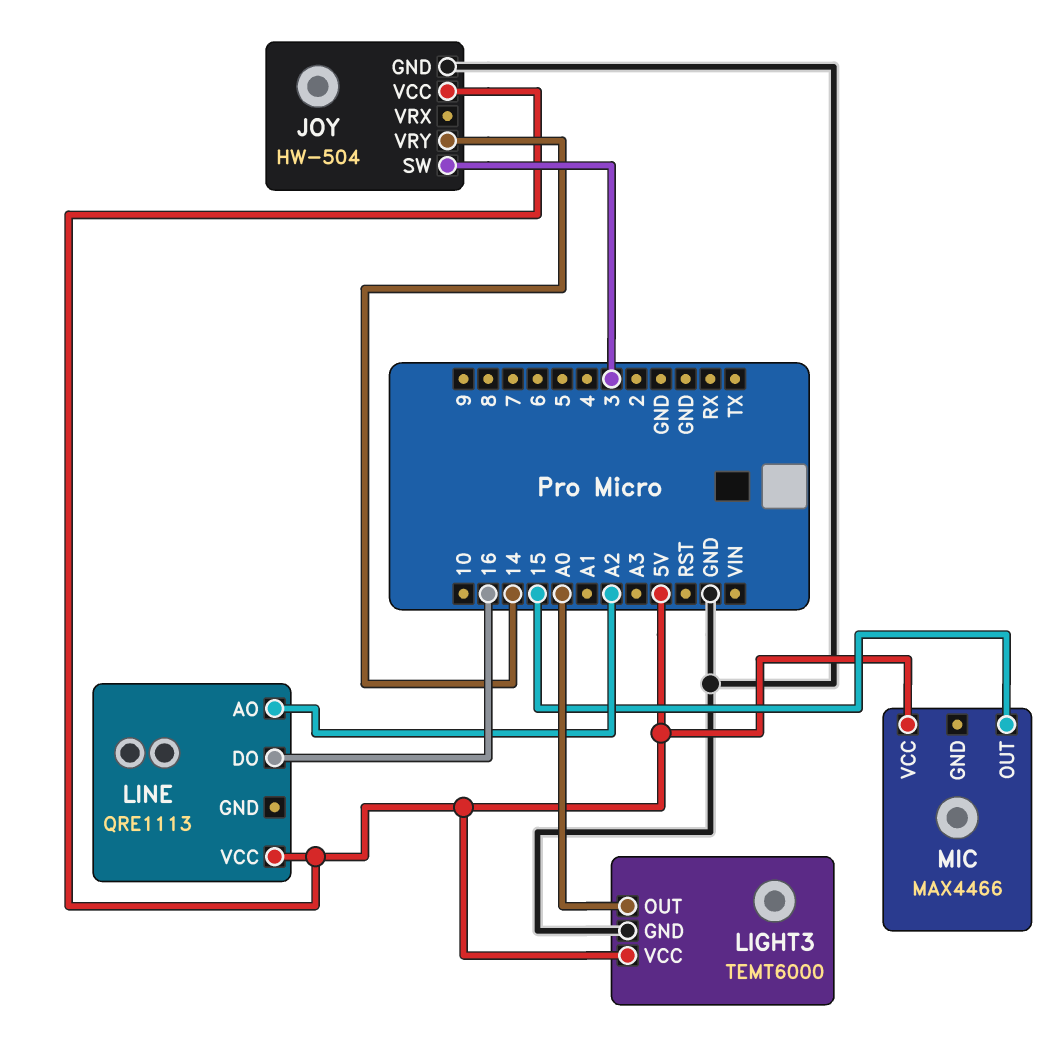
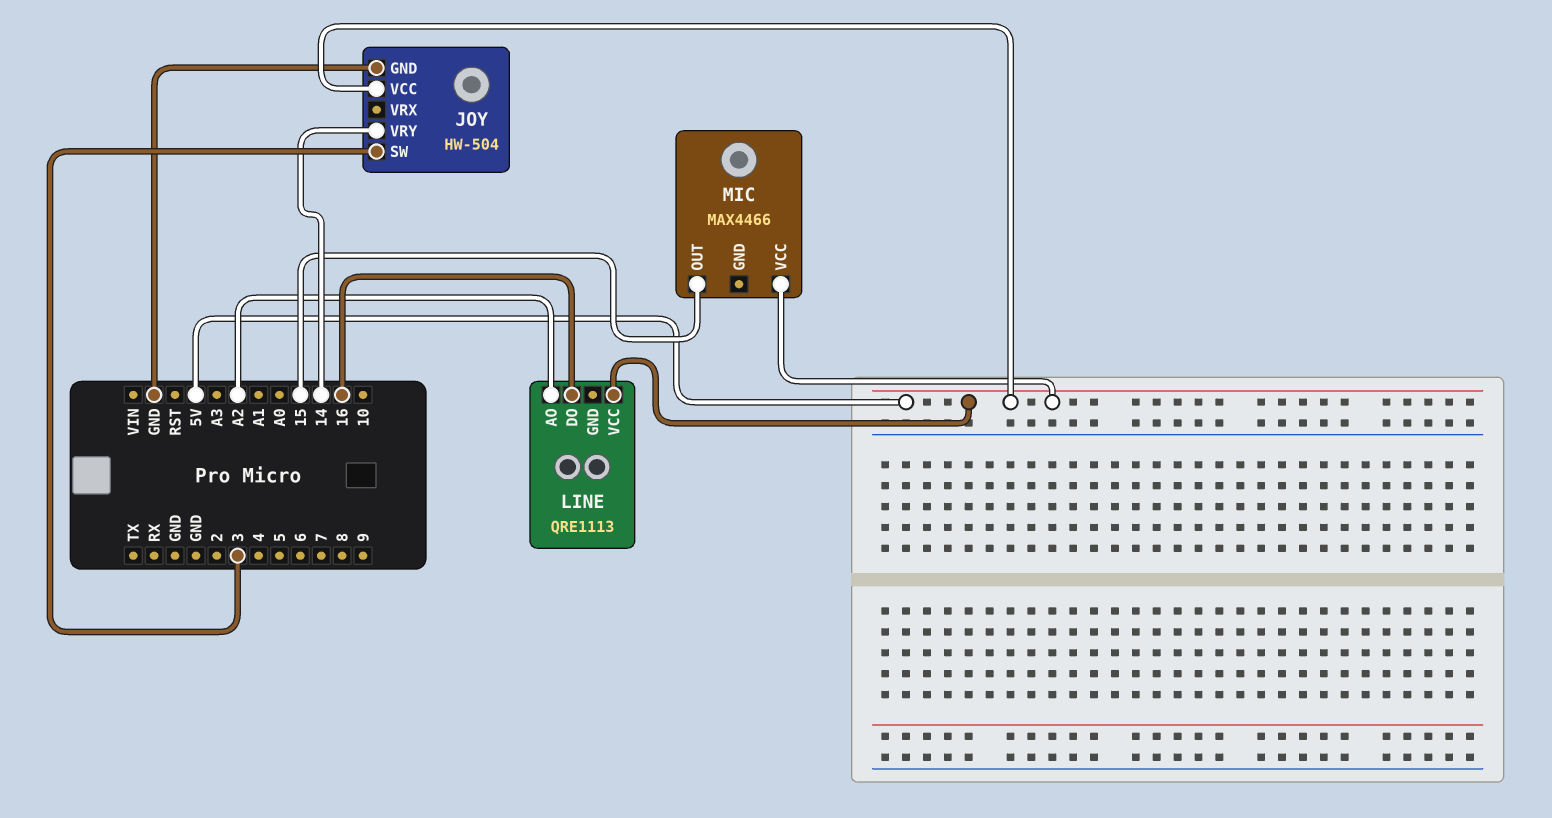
LIGHT3: TEMT6000 -> none
LIGHT3 pin GND: GND -> none
LIGHT3 pin OUT: A0 -> none
LIGHT3 pin VCC: 5V -> none

